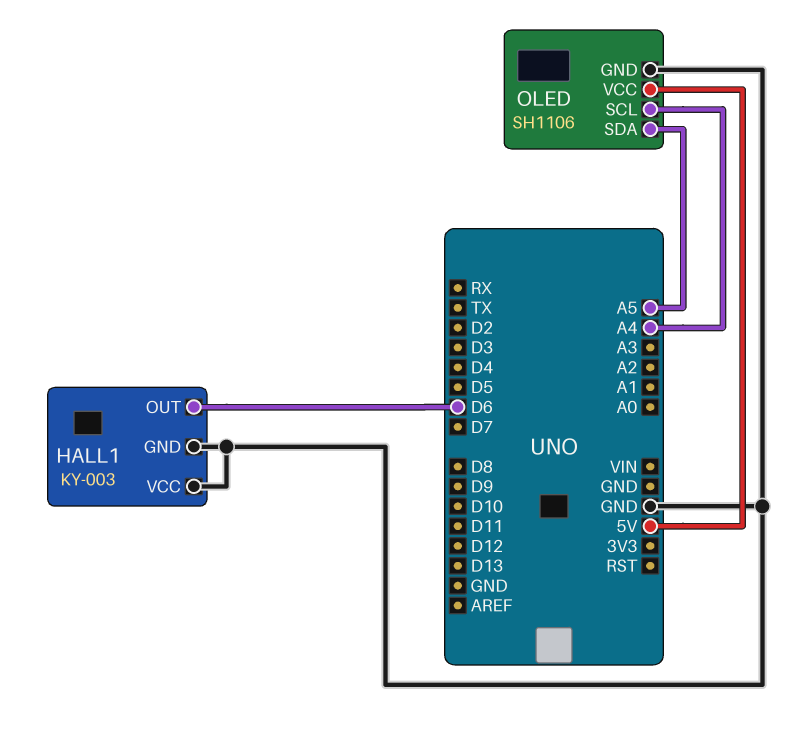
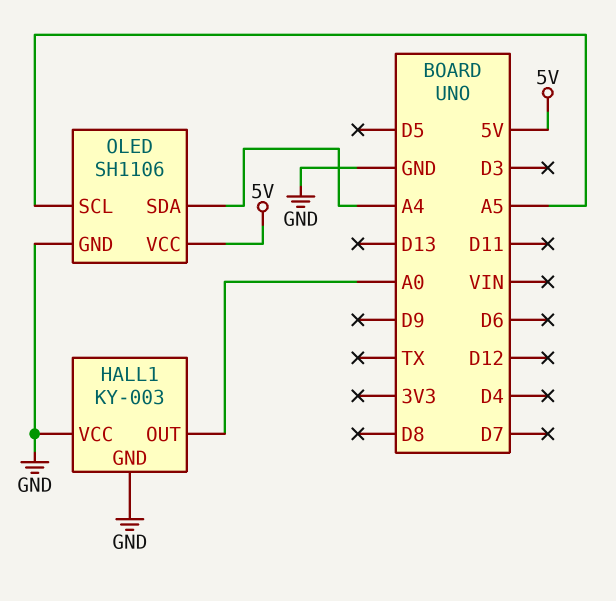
HALL1 pin OUT: D6 -> A0
OLED pin SCL: A4 -> A5
OLED pin SDA: A5 -> A4

